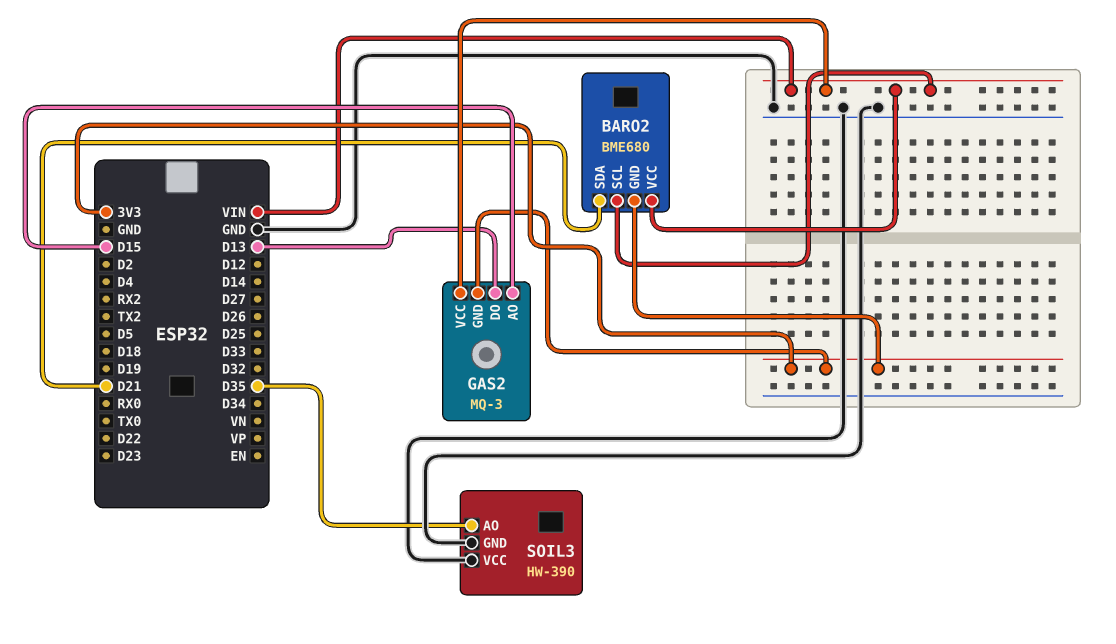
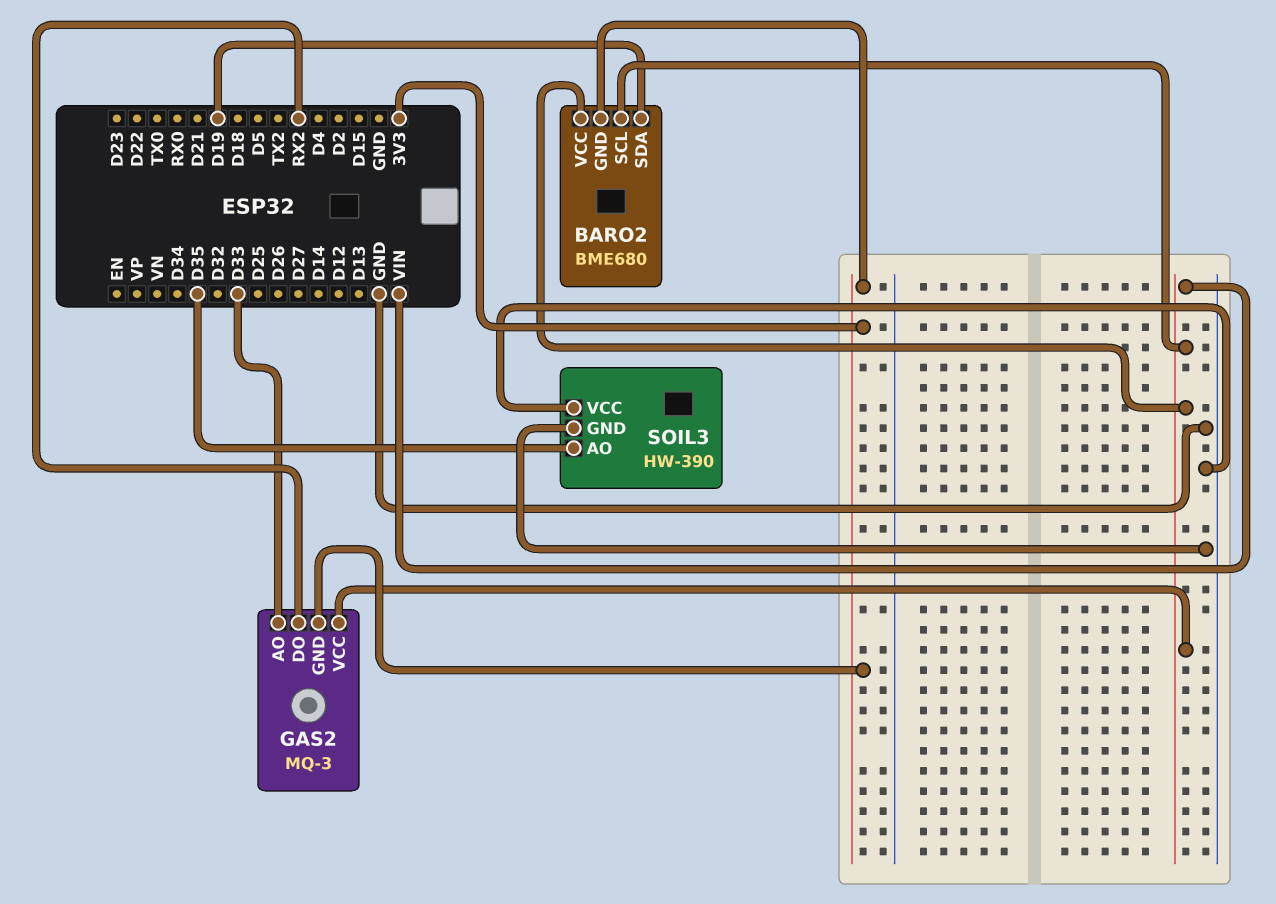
BARO2 pin SDA: D21 -> D19
GAS2 pin AO: D15 -> D33
GAS2 pin DO: D13 -> RX2

